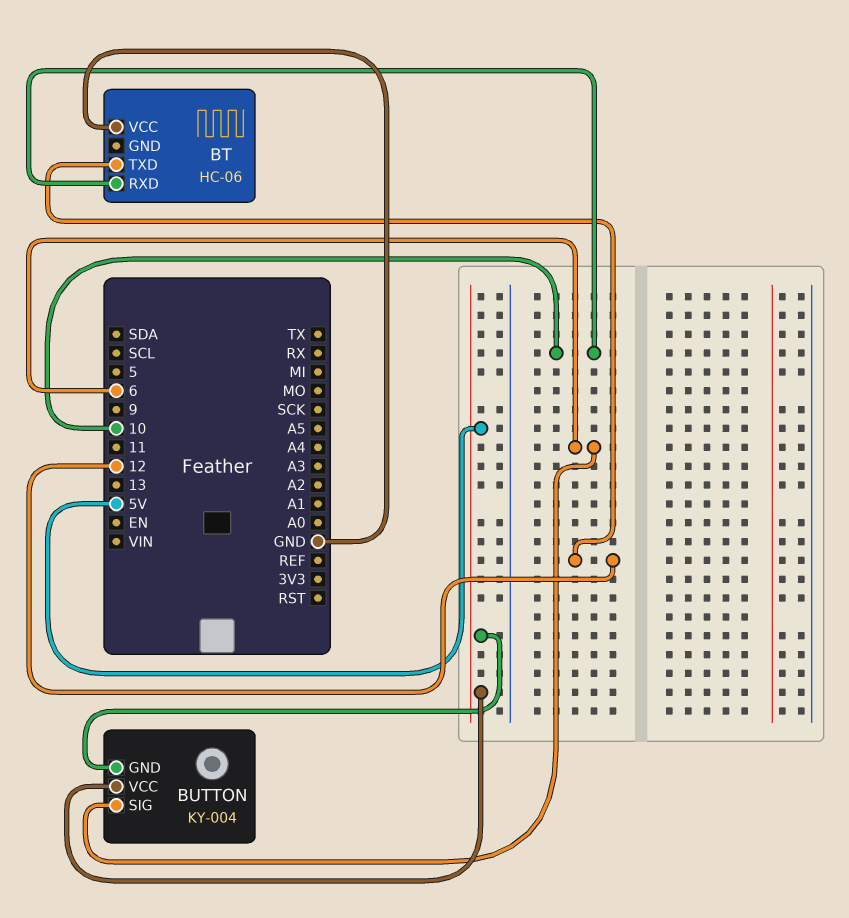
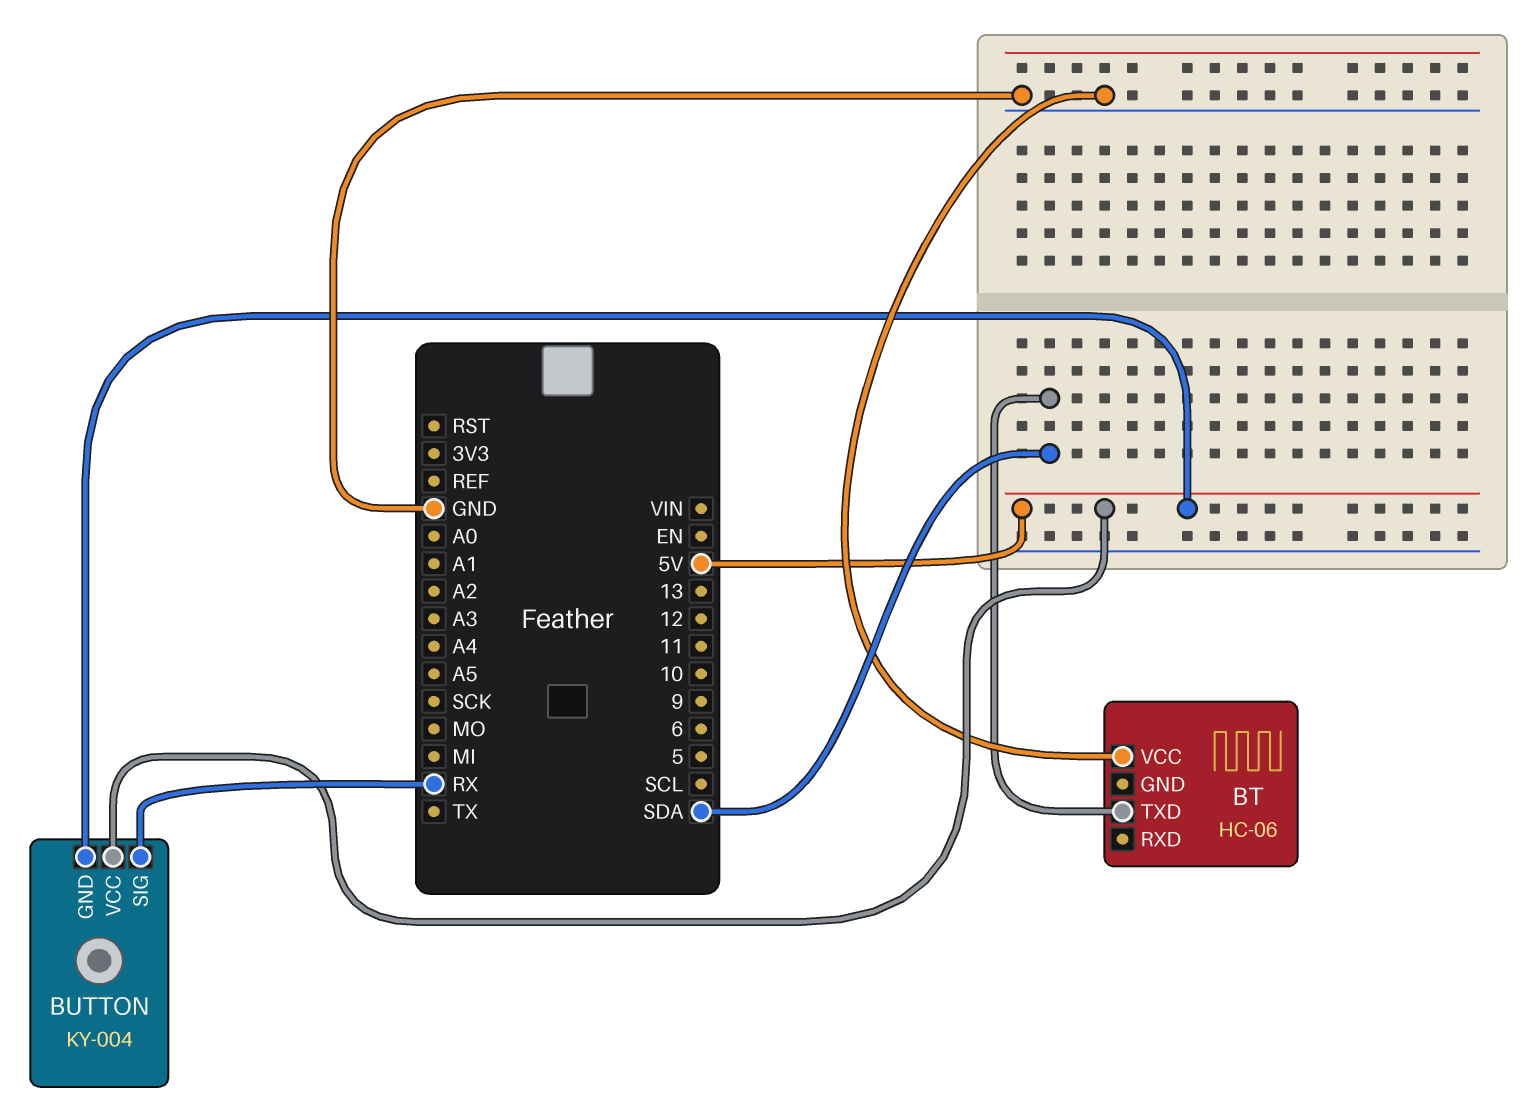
BT pin RXD: 10 -> none
BT pin TXD: 12 -> SDA
BUTTON pin SIG: 6 -> RX

